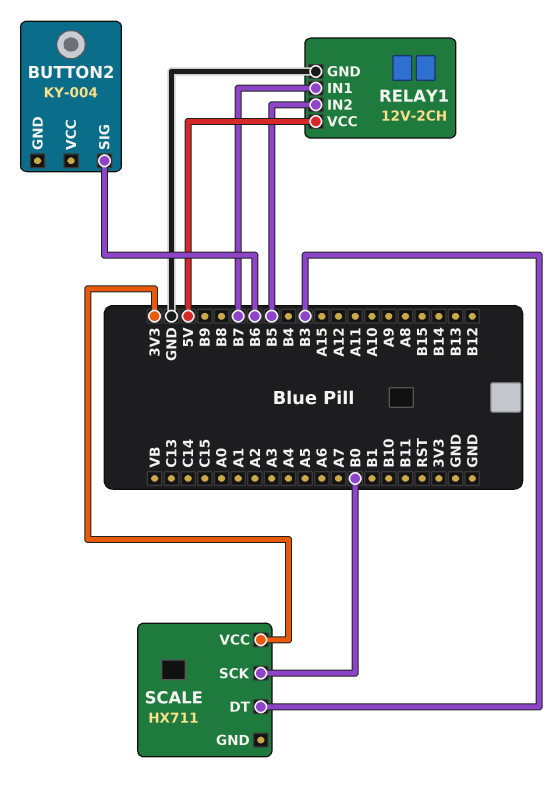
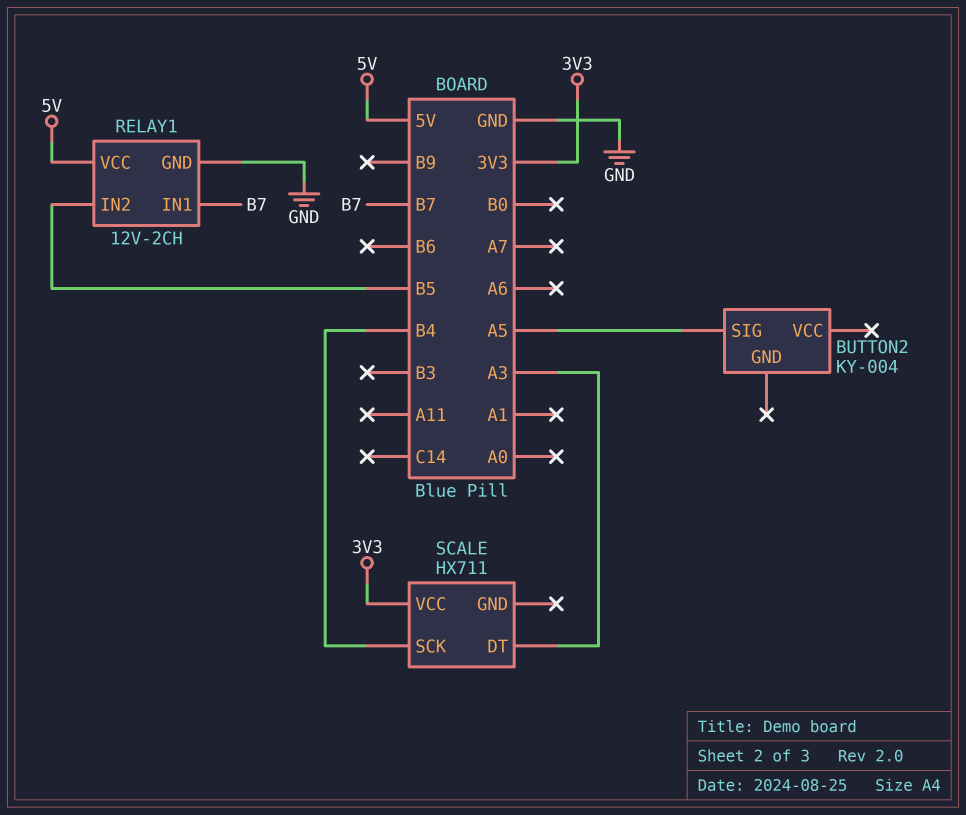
BUTTON2 pin SIG: B6 -> A5
SCALE pin DT: B3 -> A3
SCALE pin SCK: B0 -> B4

